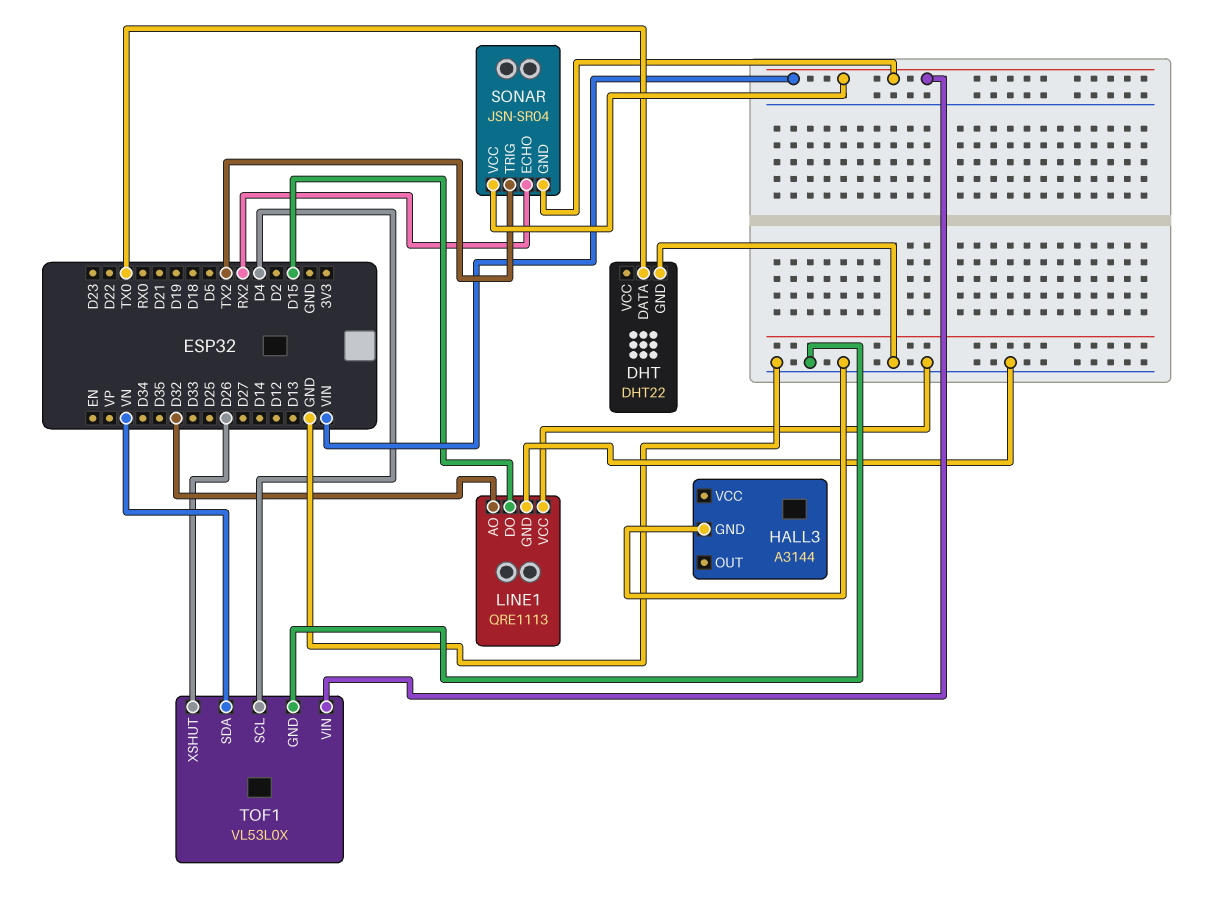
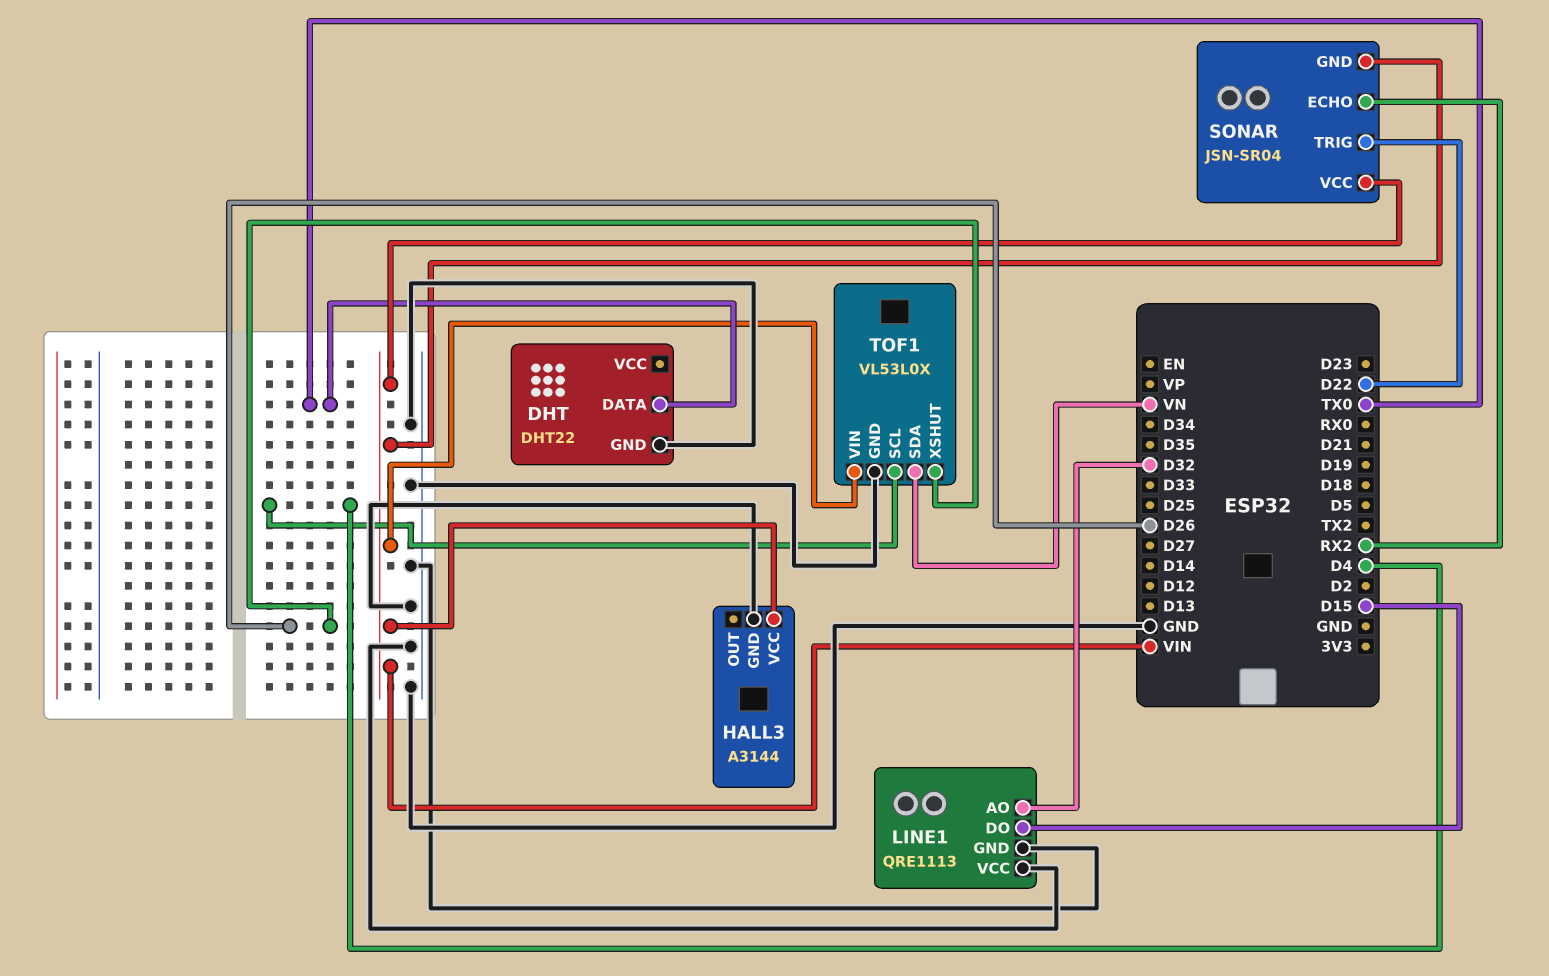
HALL3 pin VCC: none -> VIN
SONAR pin TRIG: TX2 -> D22

